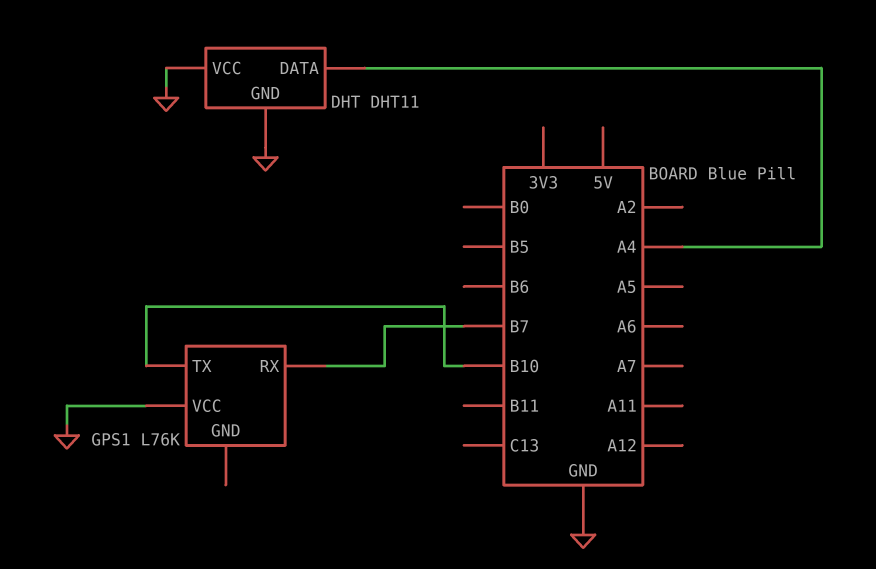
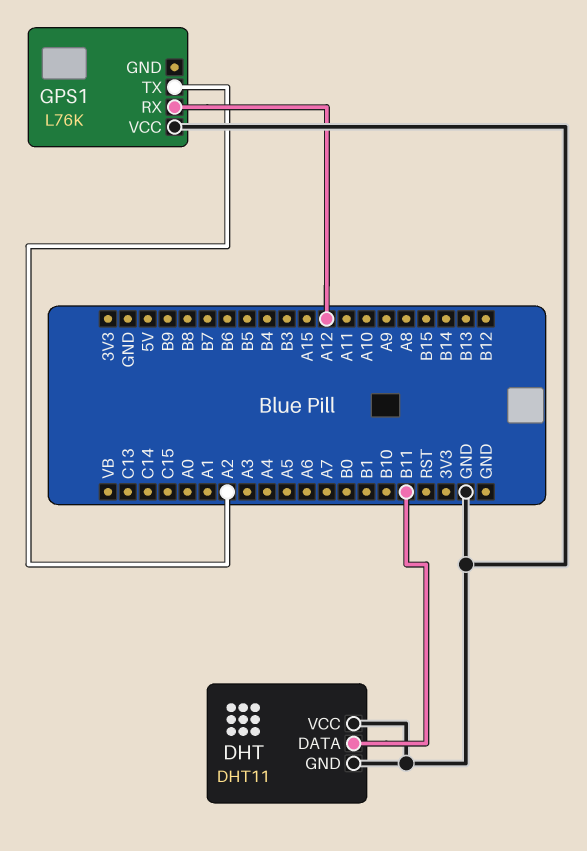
DHT pin DATA: A4 -> B11
GPS1 pin RX: B7 -> A12
GPS1 pin TX: B10 -> A2

